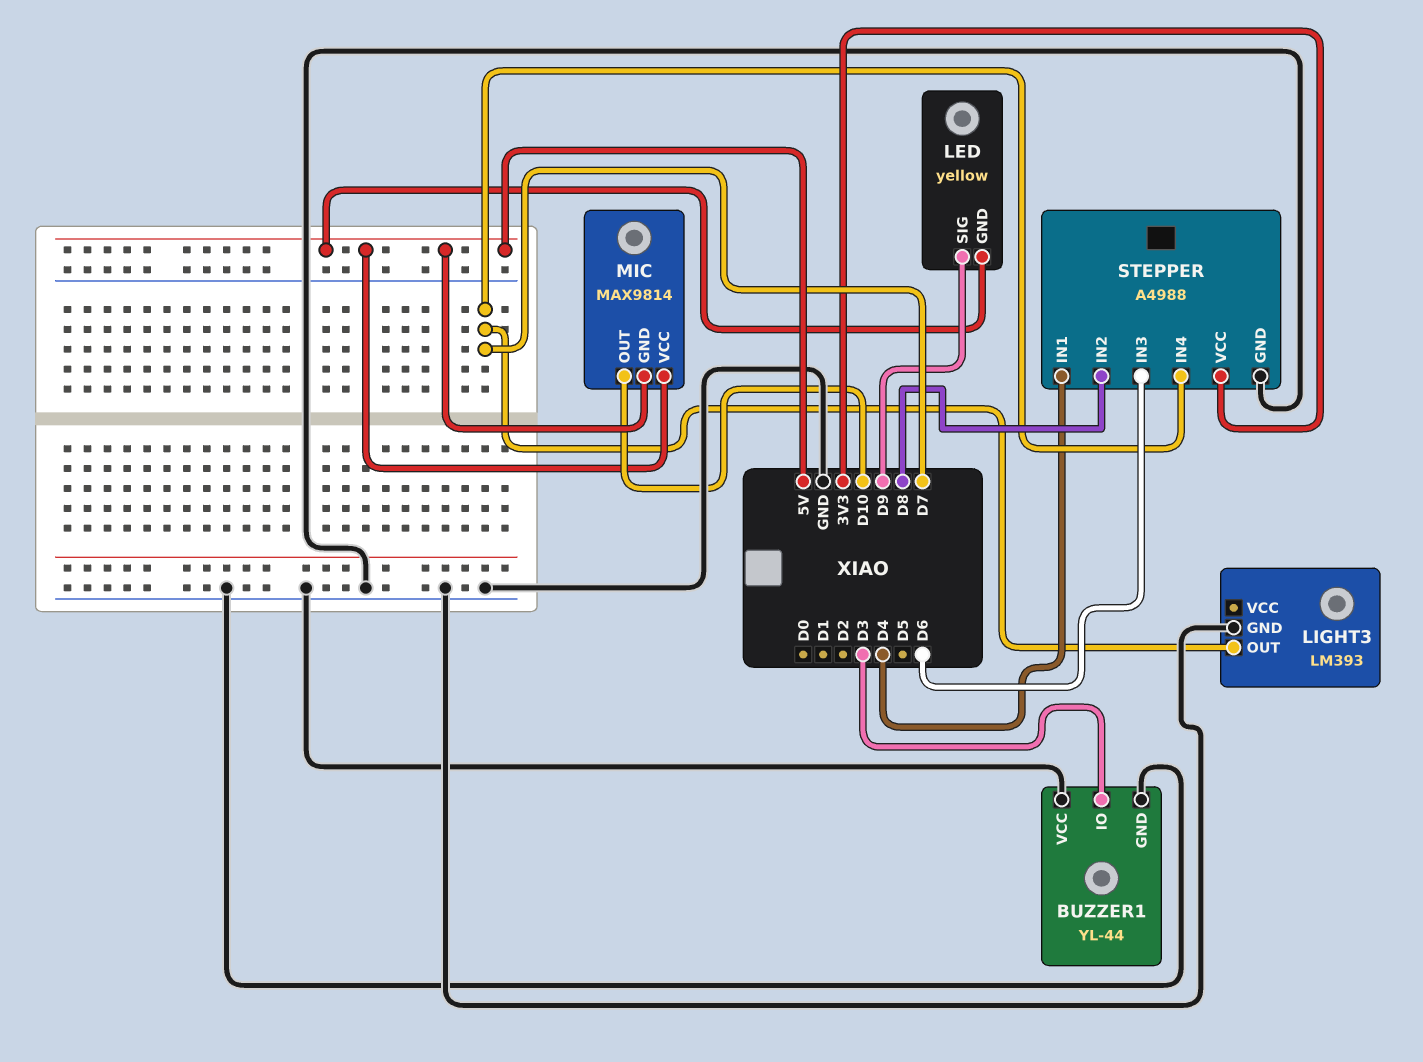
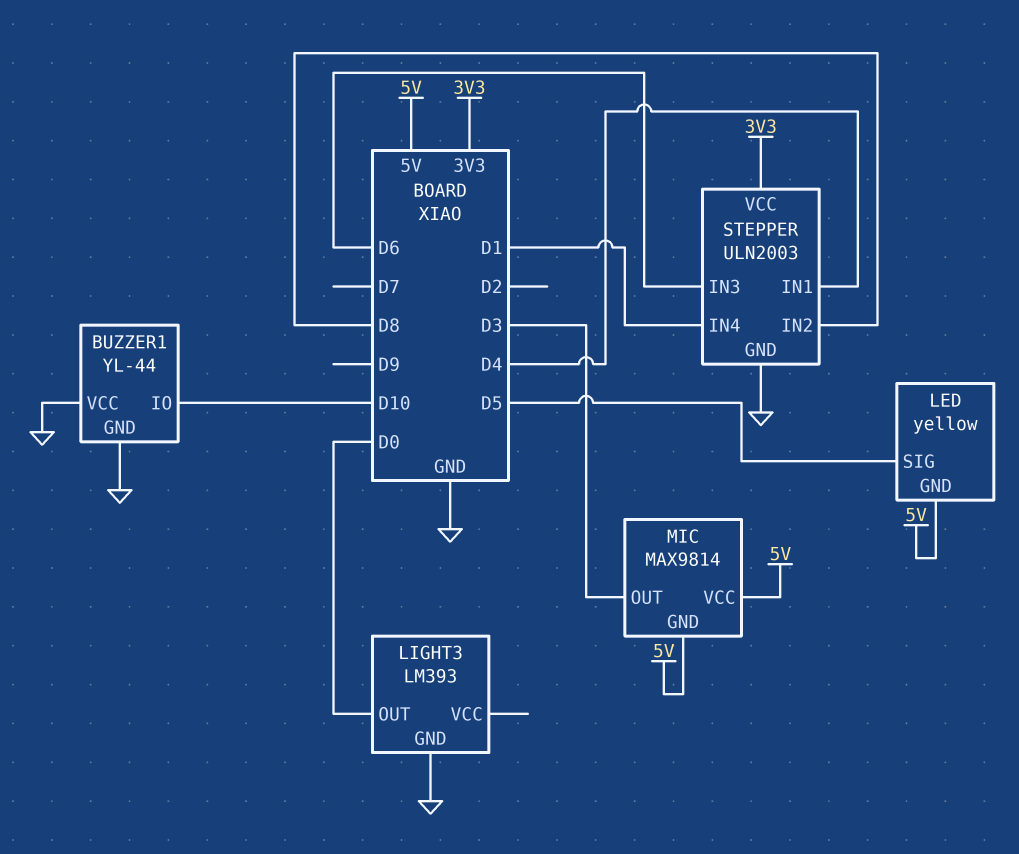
BUZZER1 pin IO: D3 -> D10
LED pin SIG: D9 -> D5
LIGHT3 pin OUT: D7 -> D0
MIC pin OUT: D10 -> D3
STEPPER: A4988 -> ULN2003
STEPPER pin IN4: D7 -> D1

